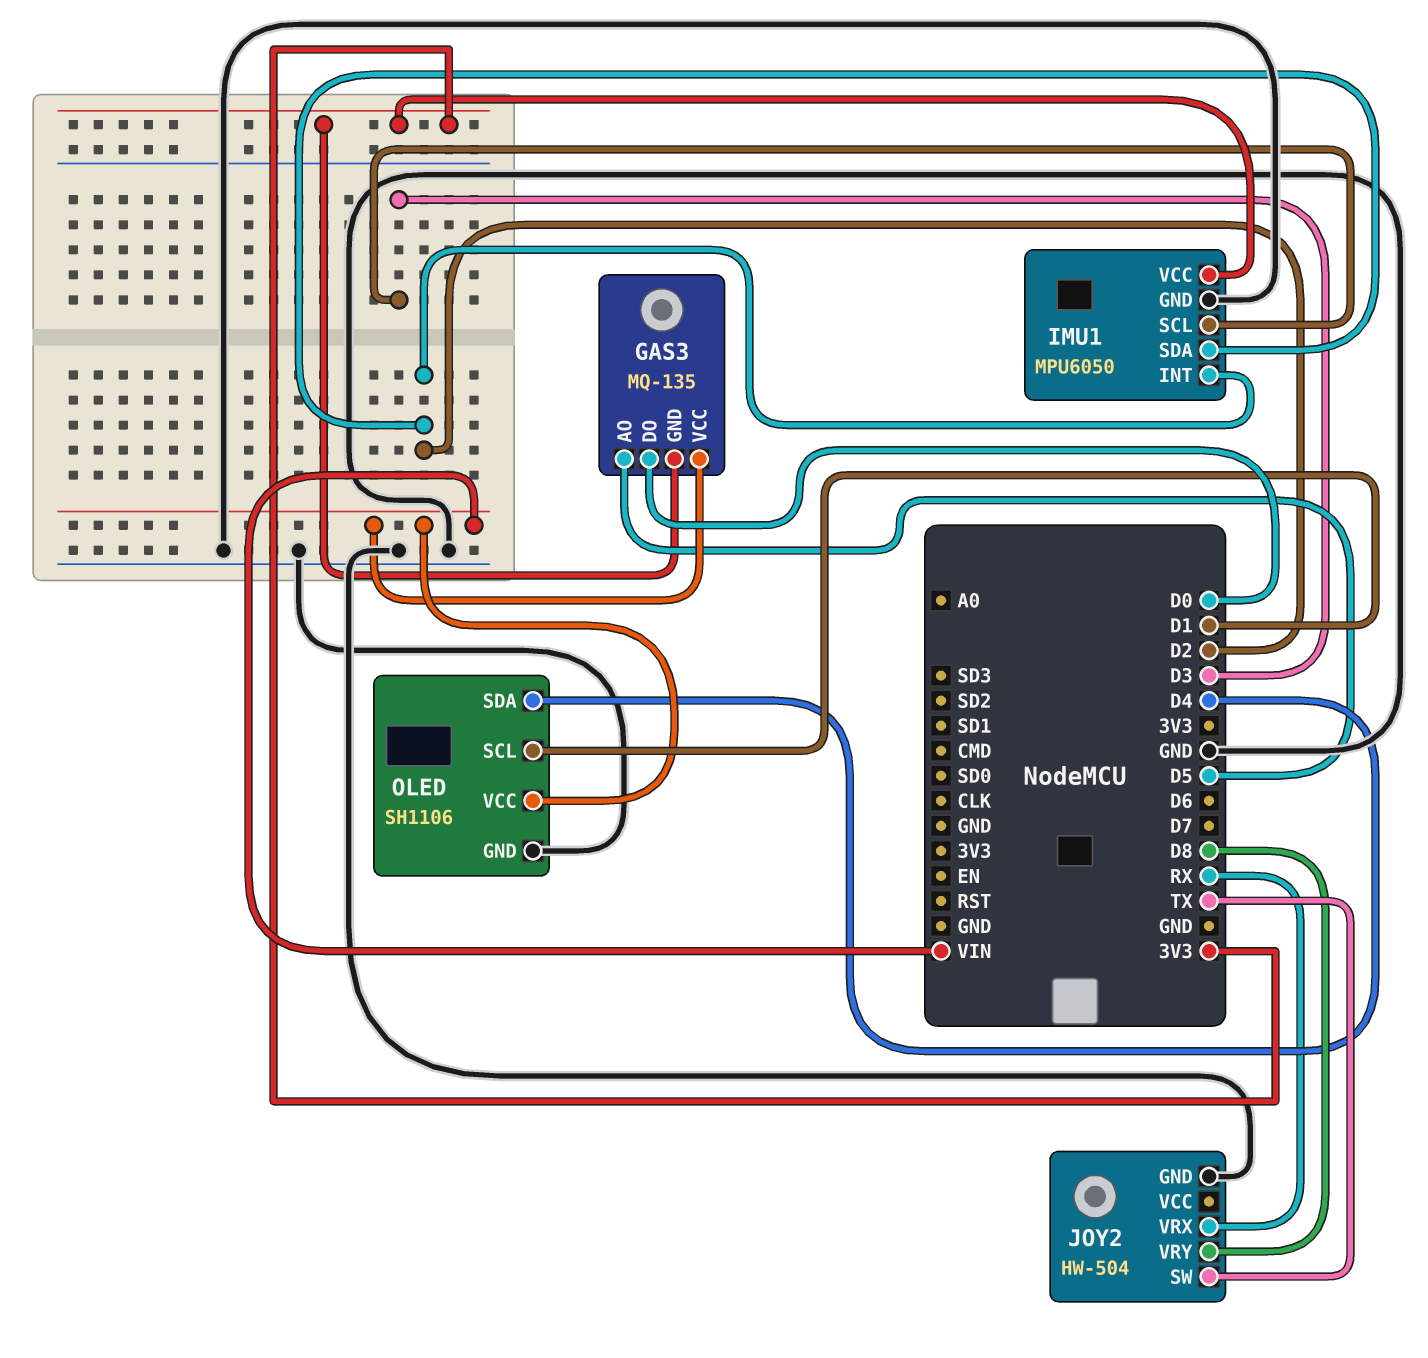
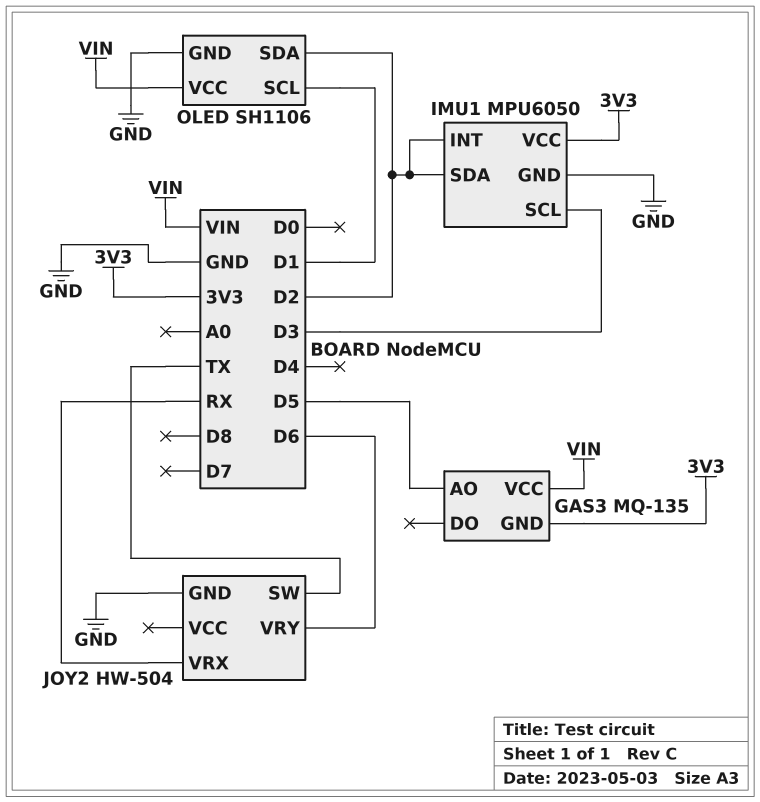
GAS3 pin DO: D0 -> none
JOY2 pin VRY: D8 -> D6
OLED pin SDA: D4 -> D2

